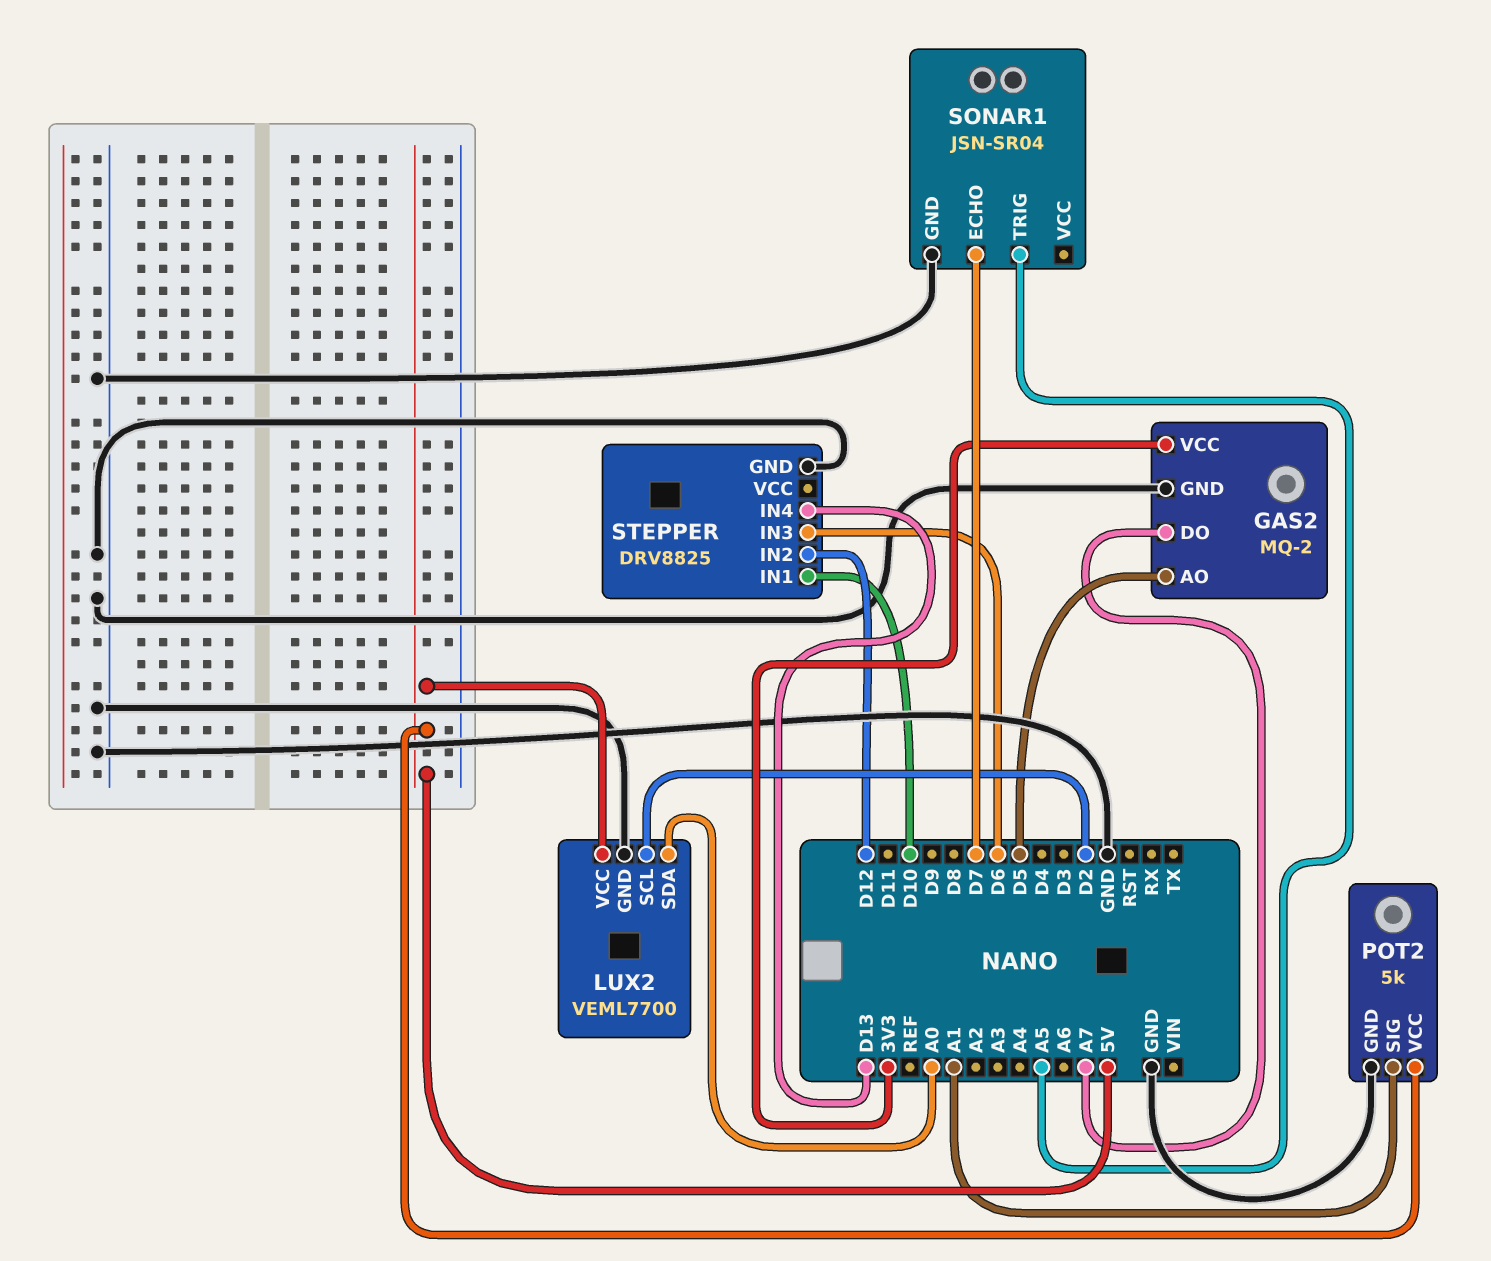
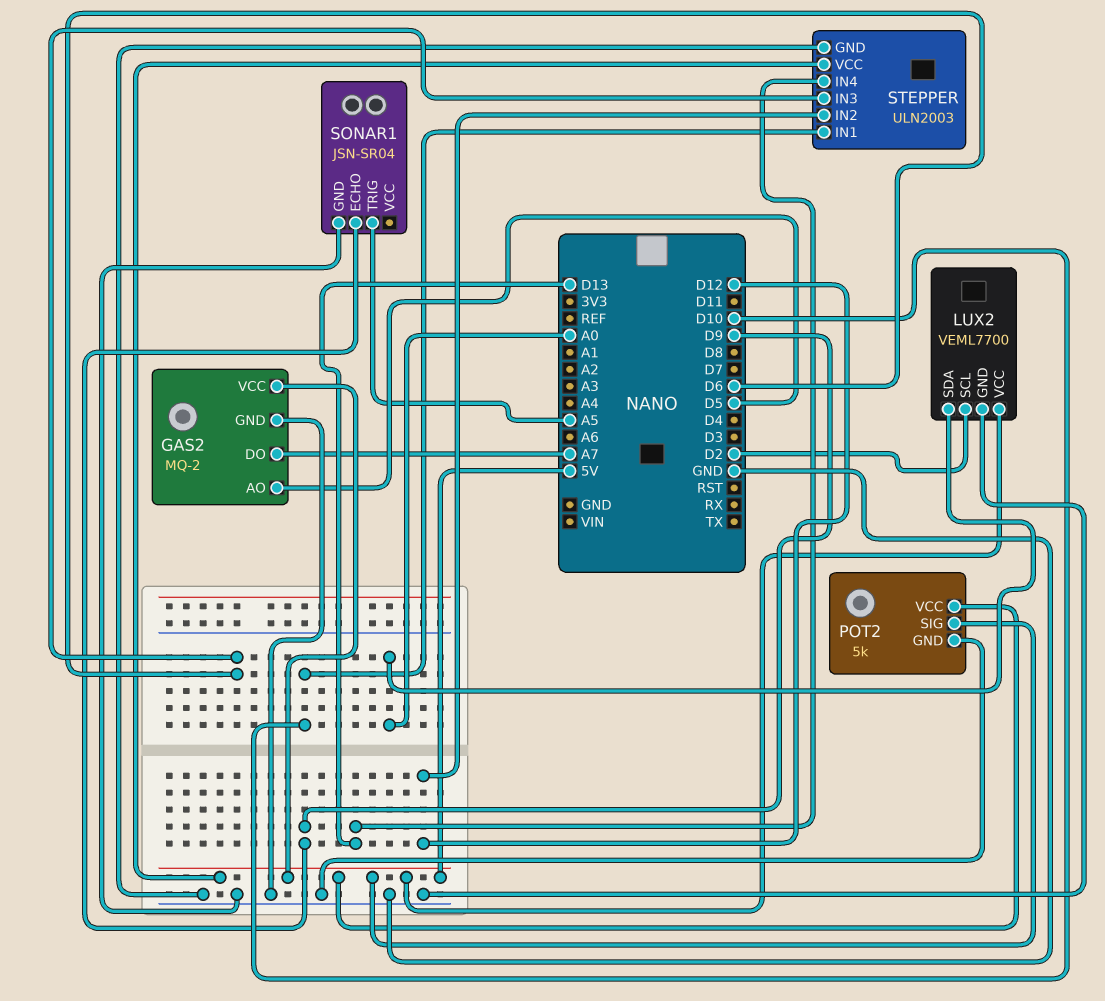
GAS2 pin VCC: 3V3 -> 5V
POT2 pin SIG: A1 -> 5V
SONAR1 pin ECHO: D7 -> D9
STEPPER: DRV8825 -> ULN2003
STEPPER pin VCC: none -> 5V

